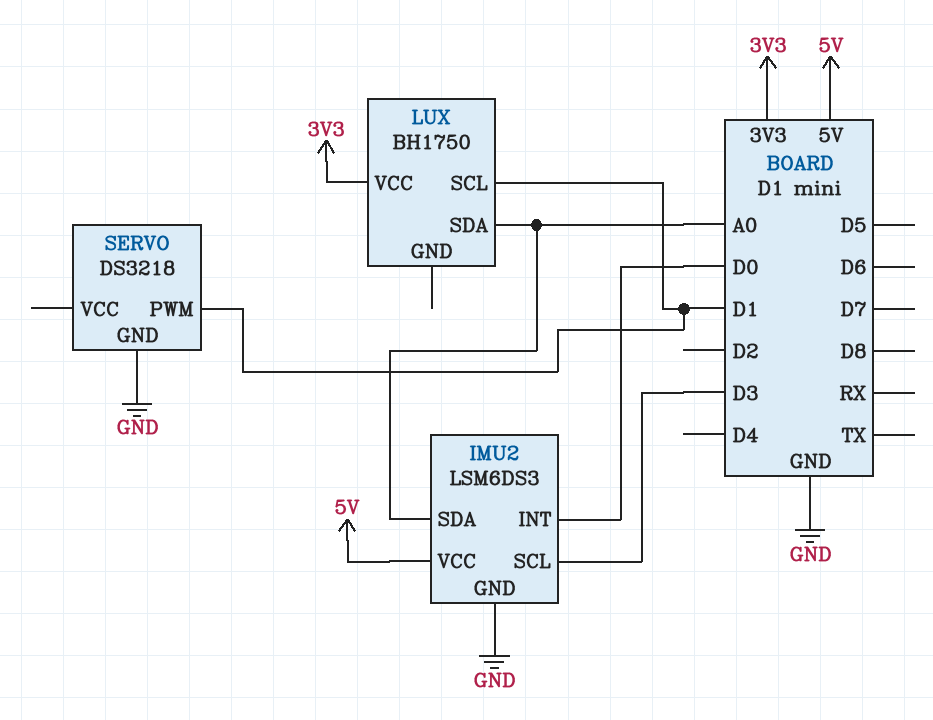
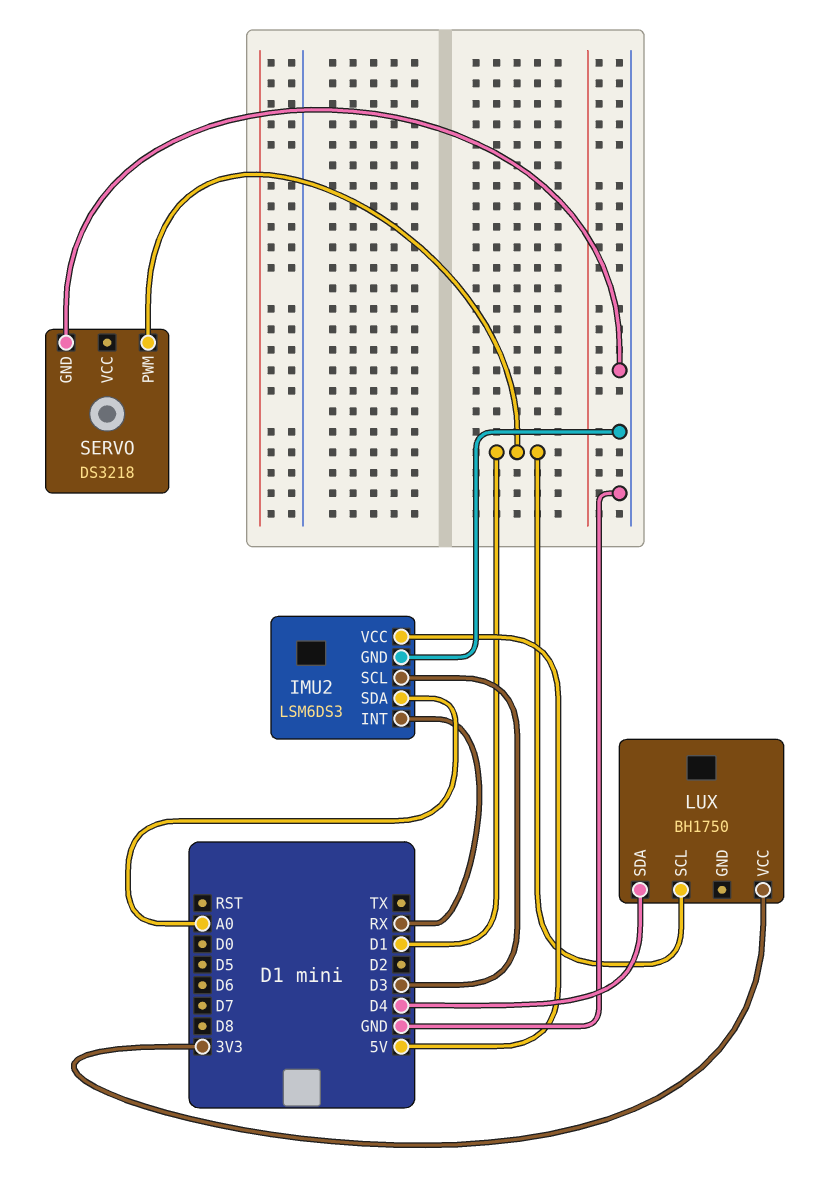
IMU2 pin INT: D0 -> RX
LUX pin SDA: A0 -> D4

